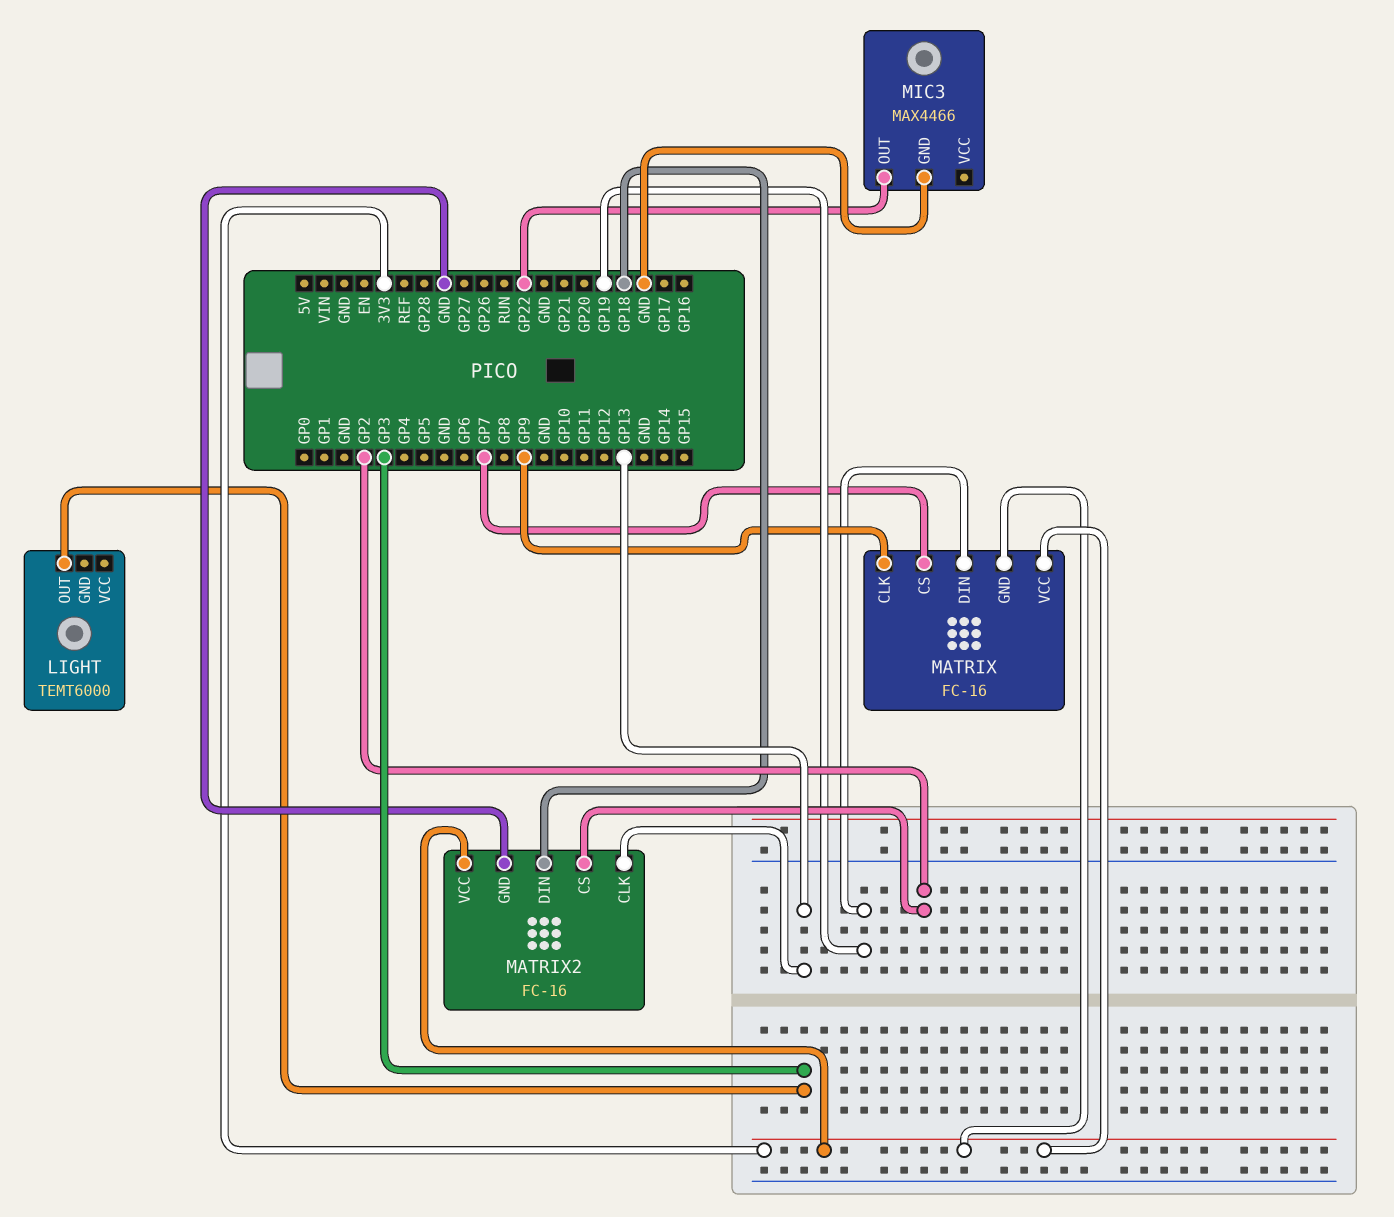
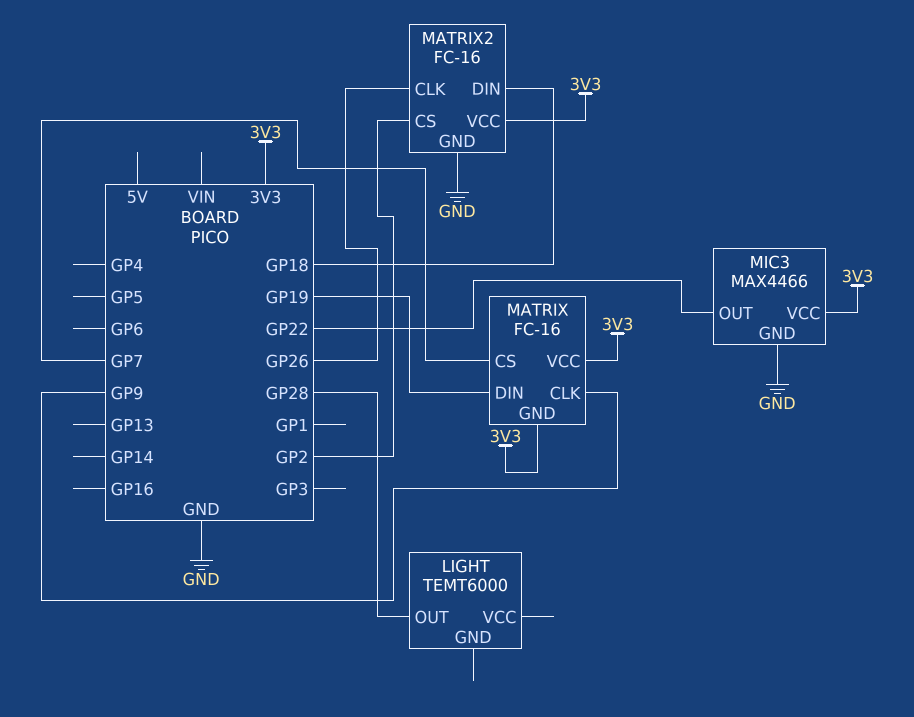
LIGHT pin OUT: GP3 -> GP28
MATRIX2 pin CLK: GP13 -> GP26
MIC3 pin VCC: none -> 3V3

